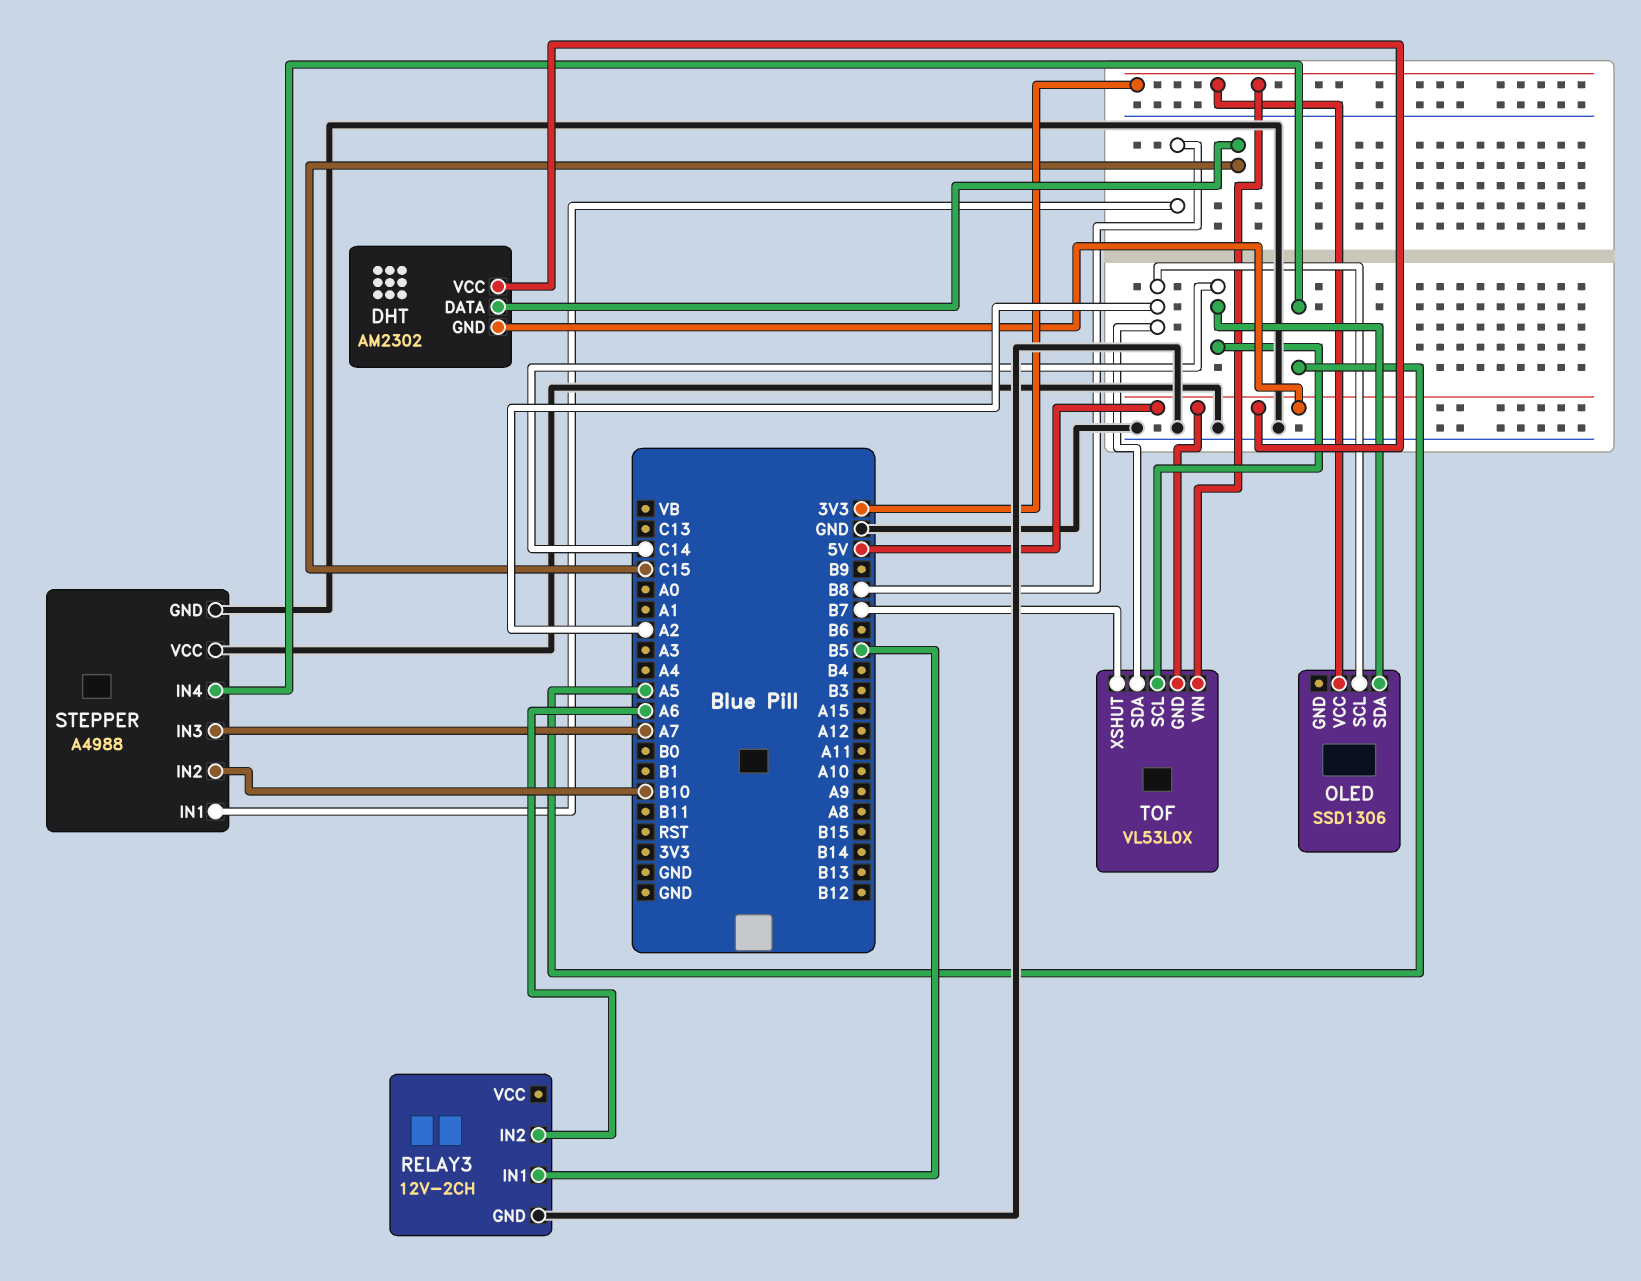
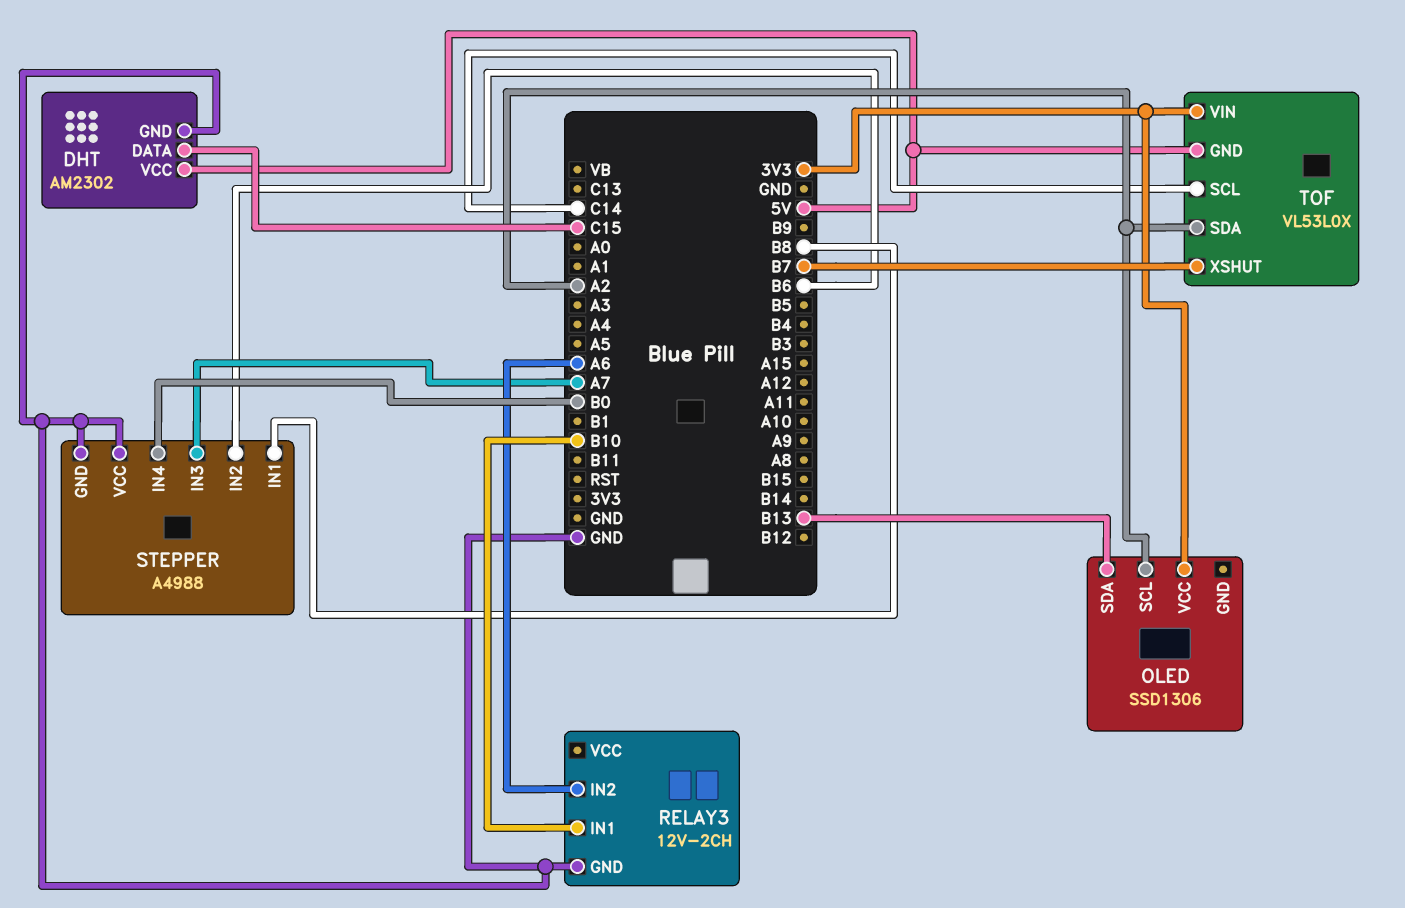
DHT pin GND: 5V -> GND
OLED pin SDA: C14 -> B13
RELAY3 pin IN1: B5 -> B10
STEPPER pin IN2: B10 -> B6
STEPPER pin IN4: A5 -> B0

